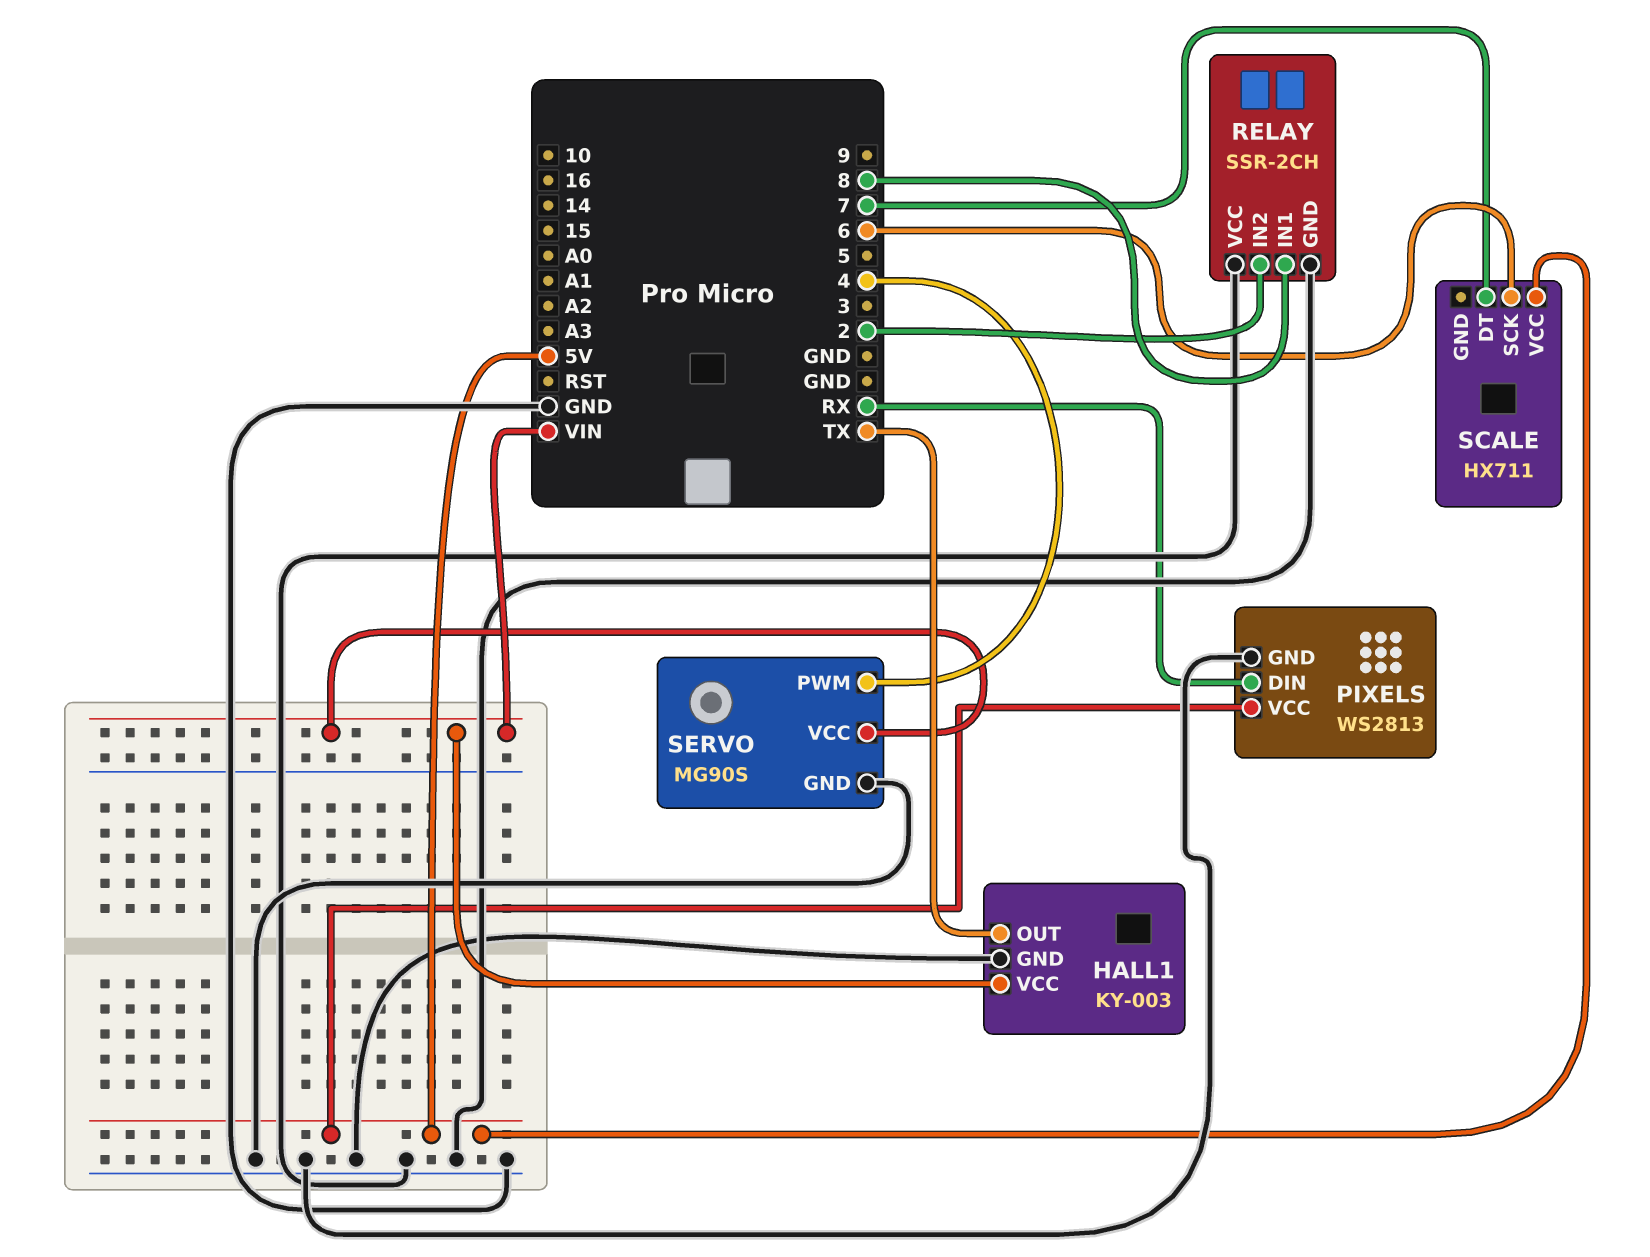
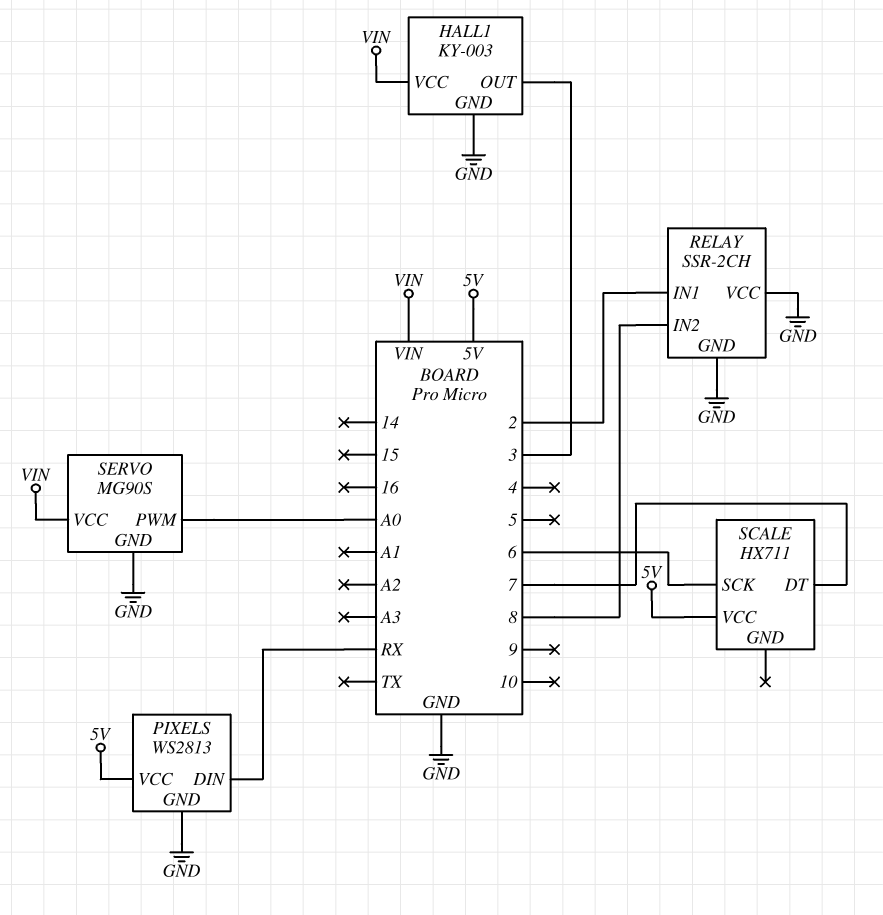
HALL1 pin OUT: TX -> 3
RELAY pin IN1: 8 -> 2
RELAY pin IN2: 2 -> 8
SERVO pin PWM: 4 -> A0

